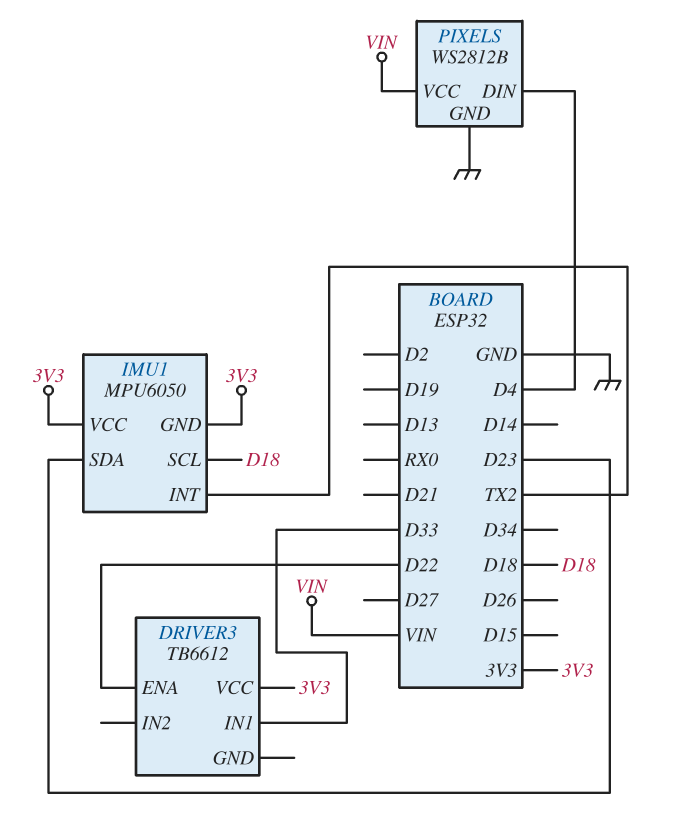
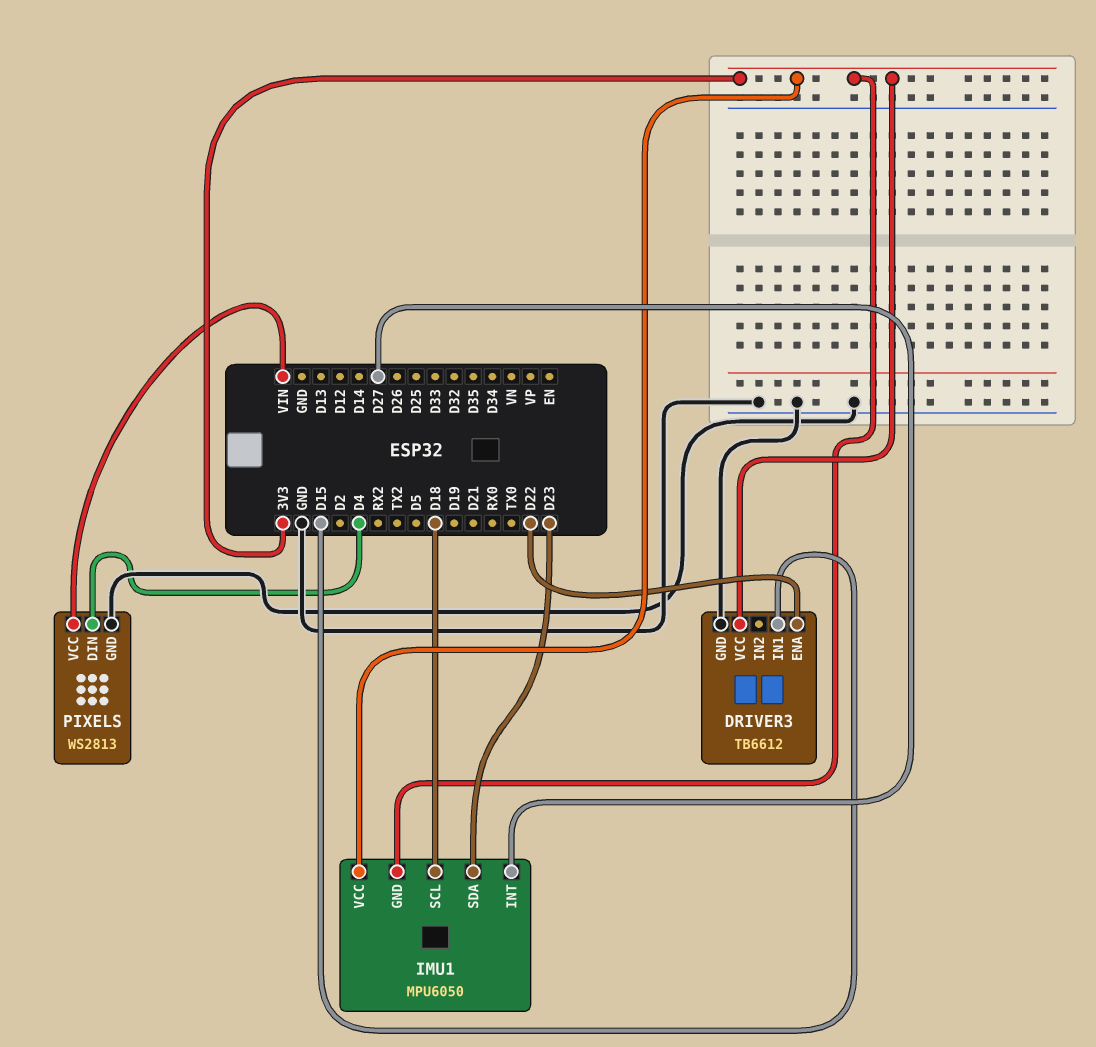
DRIVER3 pin GND: none -> GND
DRIVER3 pin IN1: D33 -> D15
IMU1 pin INT: TX2 -> D27
PIXELS: WS2812B -> WS2813

